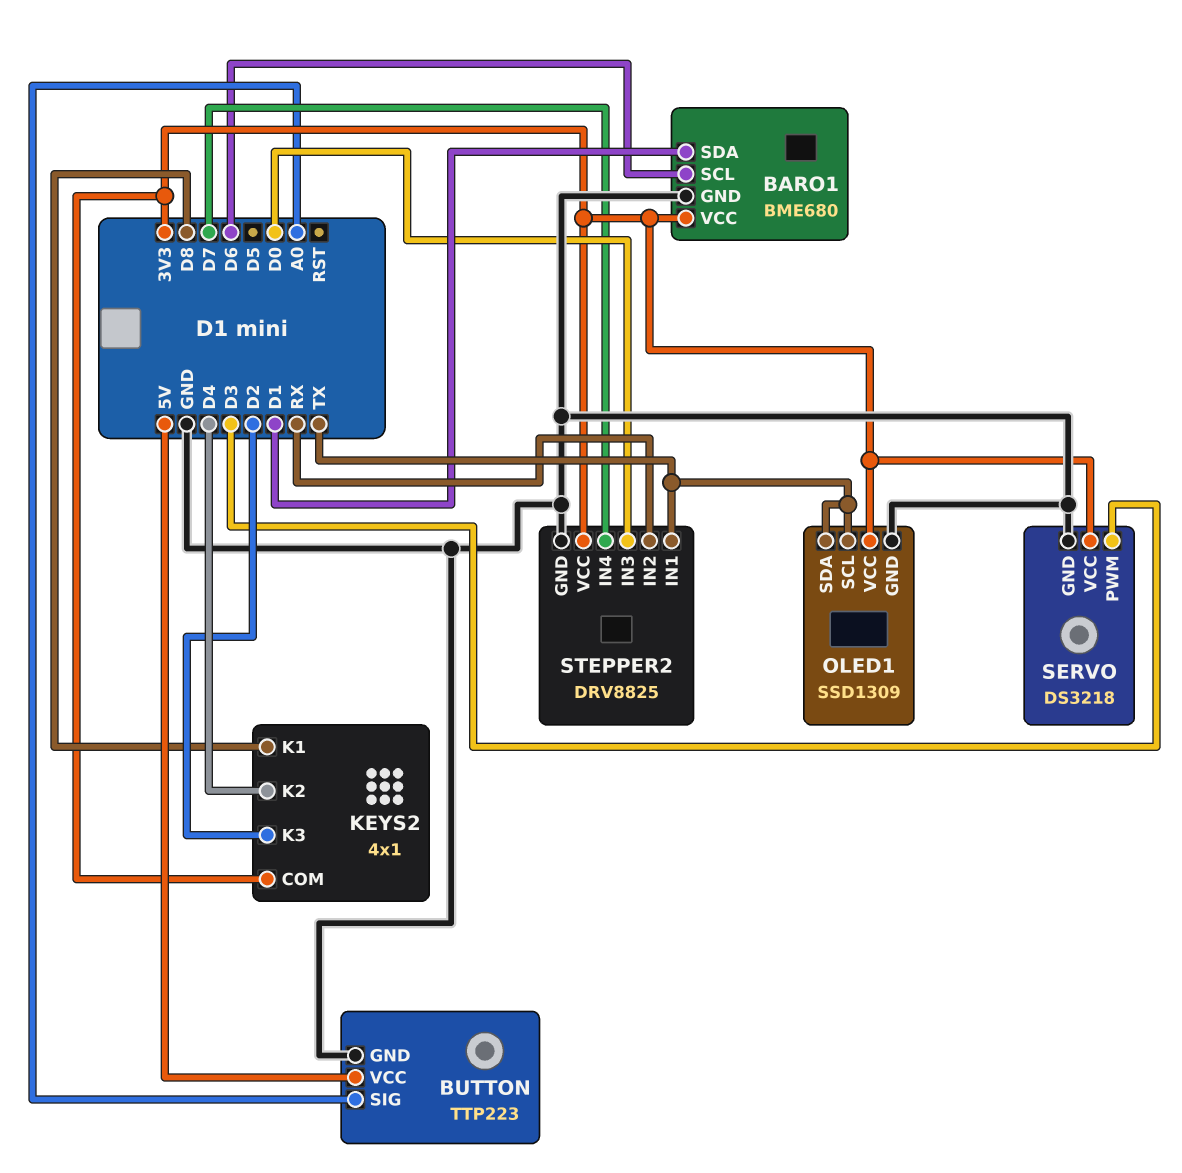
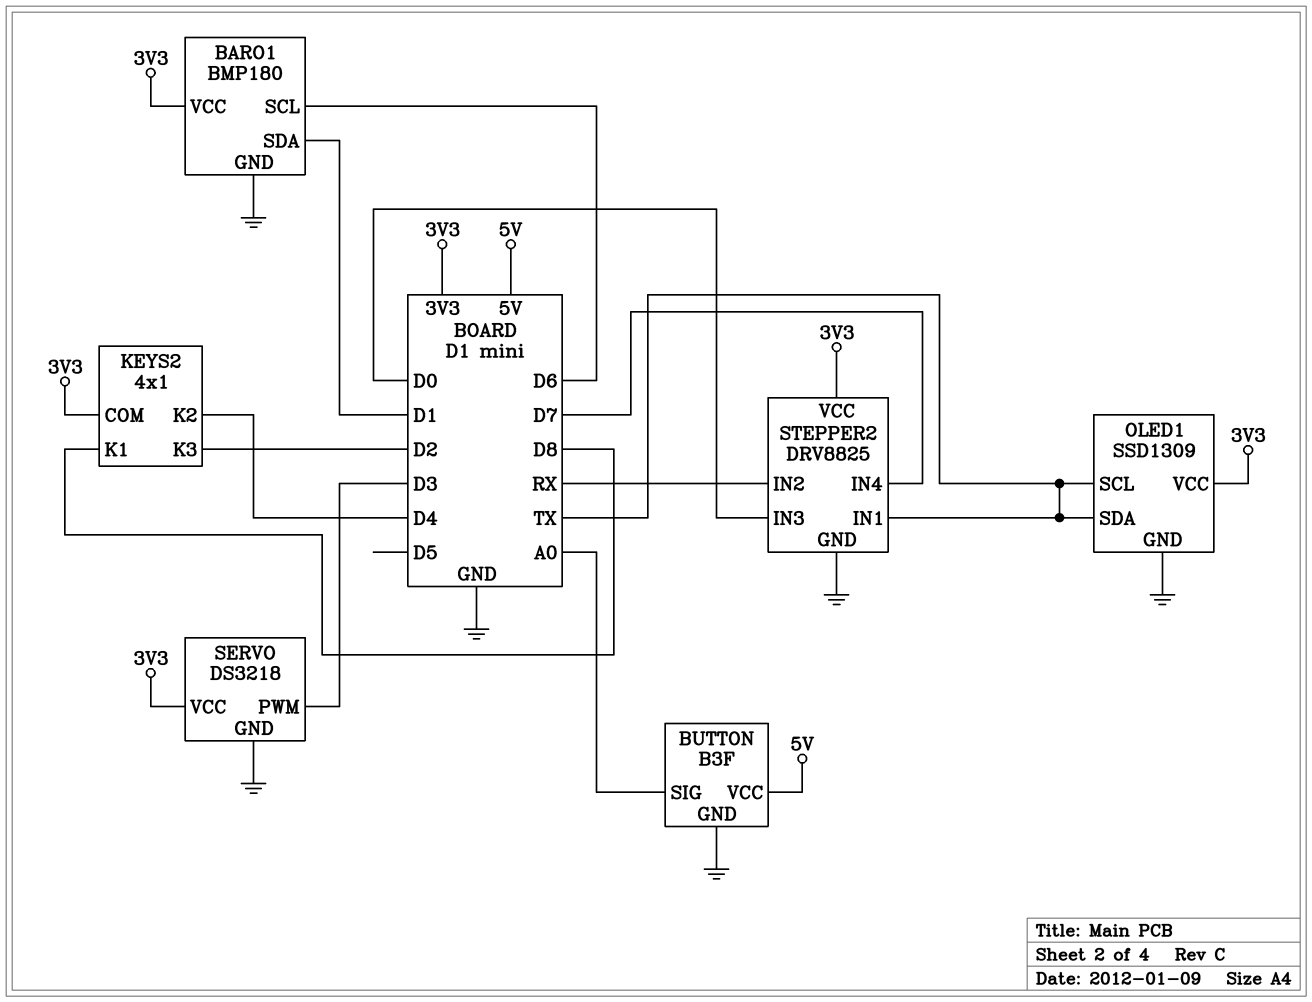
BARO1: BME680 -> BMP180
BUTTON: TTP223 -> B3F

